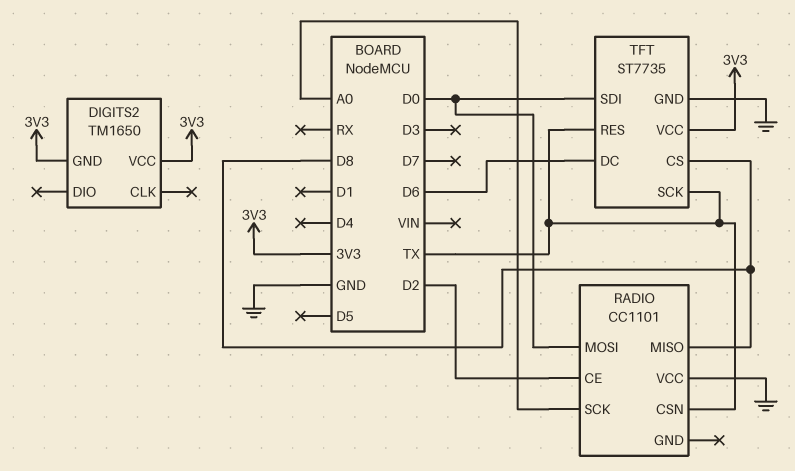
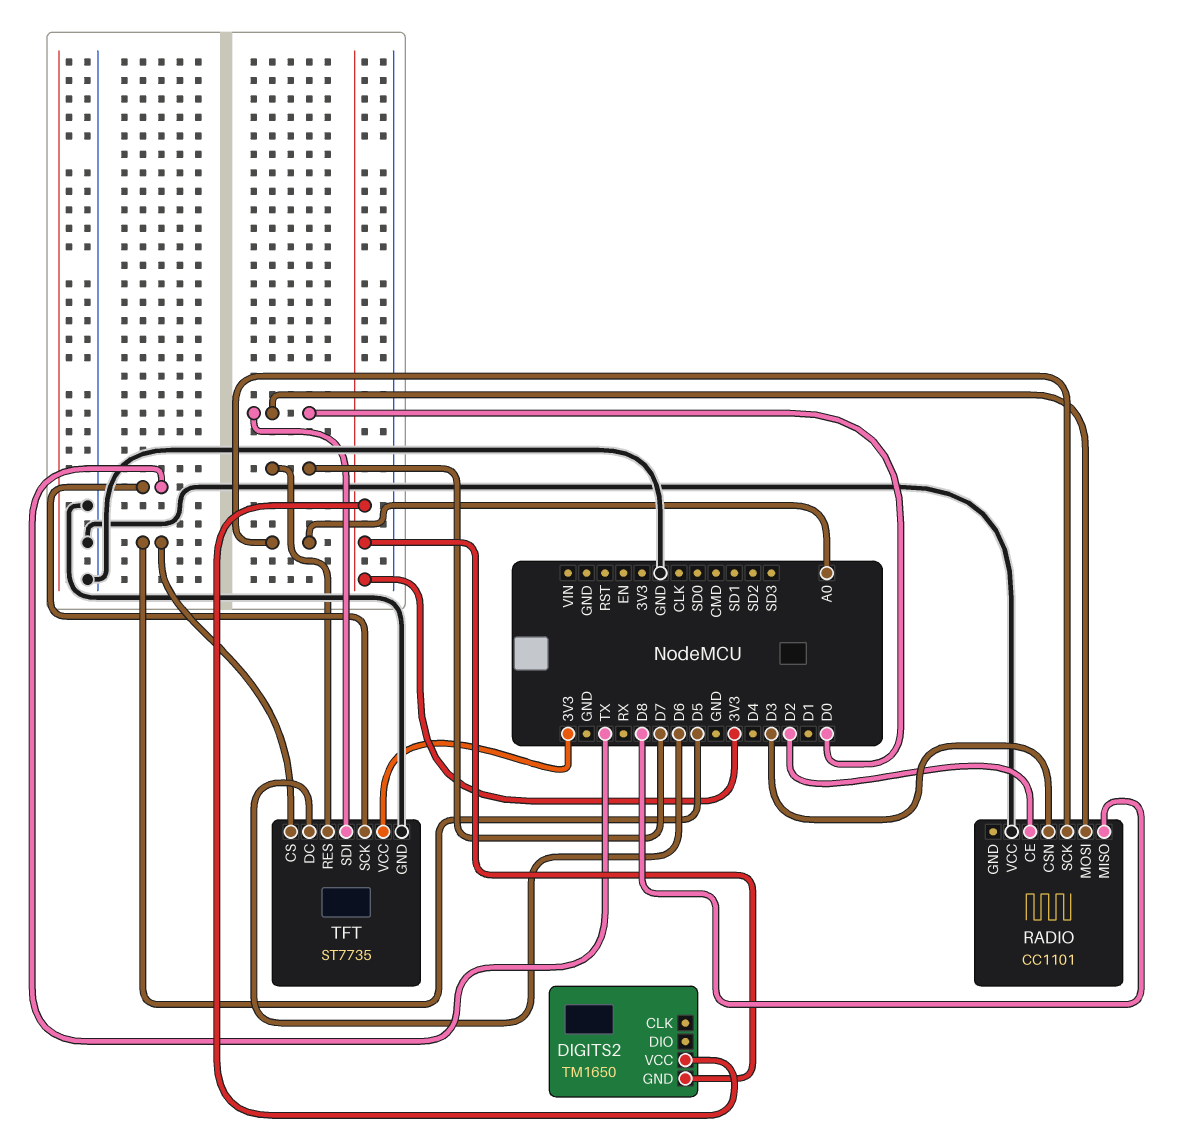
RADIO pin CSN: TX -> D3
TFT pin CS: D8 -> D5
TFT pin RES: TX -> D7

